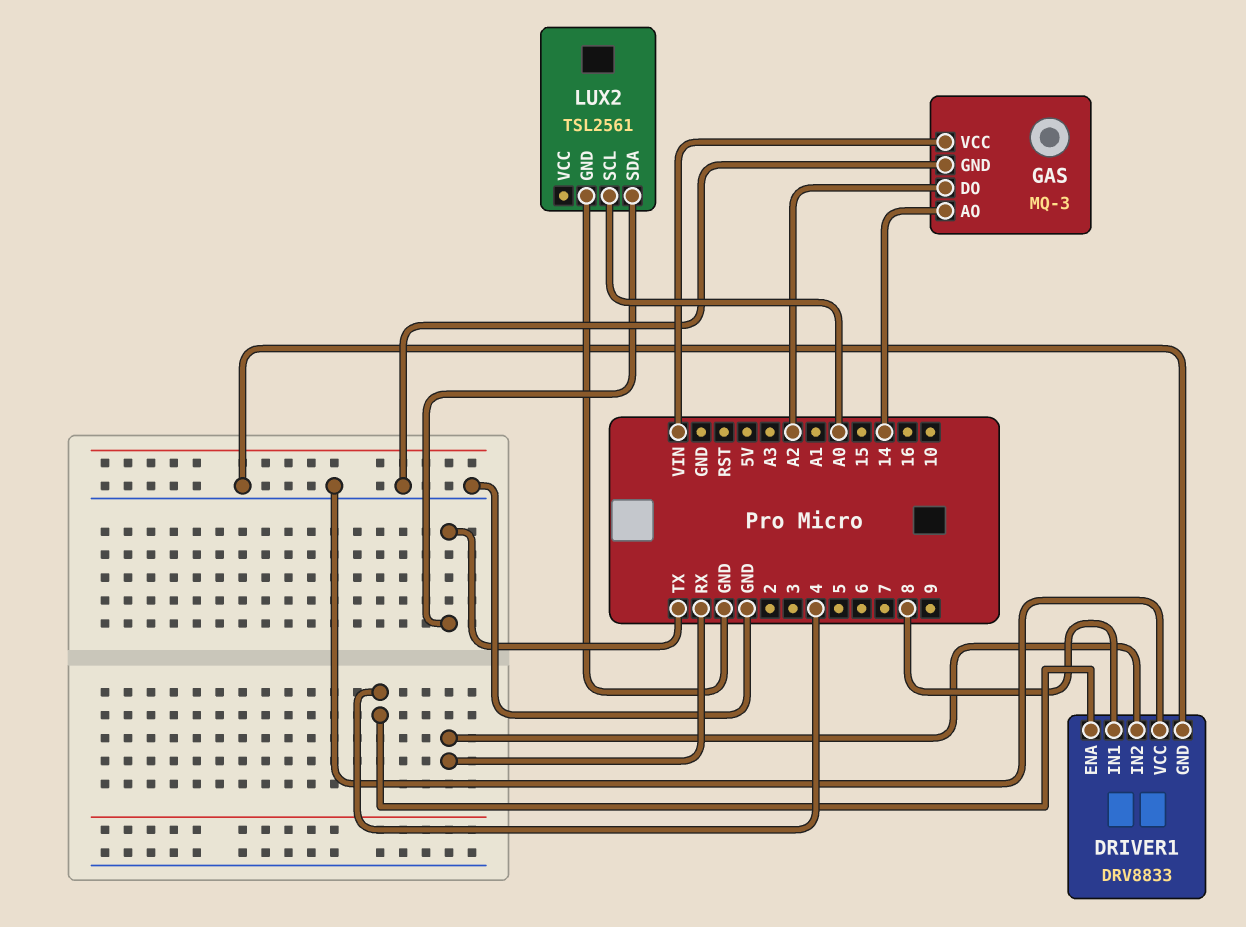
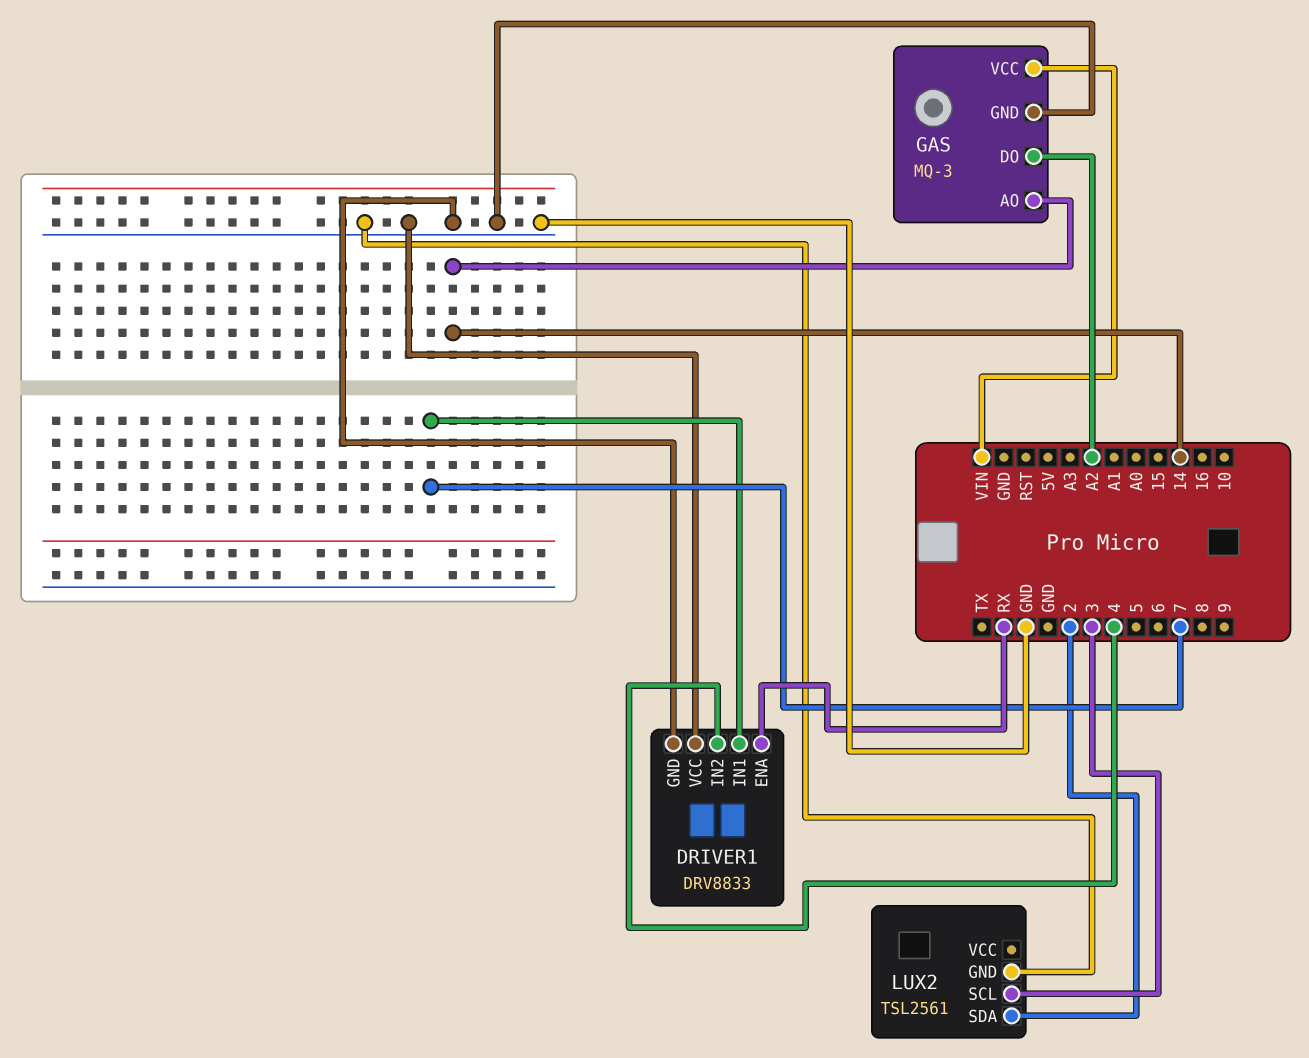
DRIVER1 pin ENA: 4 -> RX
DRIVER1 pin IN1: 8 -> 7
DRIVER1 pin IN2: RX -> 4
LUX2 pin SCL: A0 -> 3
LUX2 pin SDA: TX -> 2

